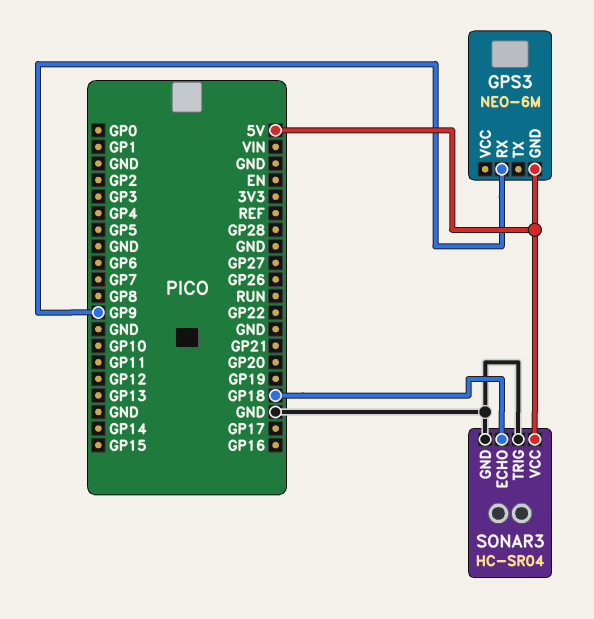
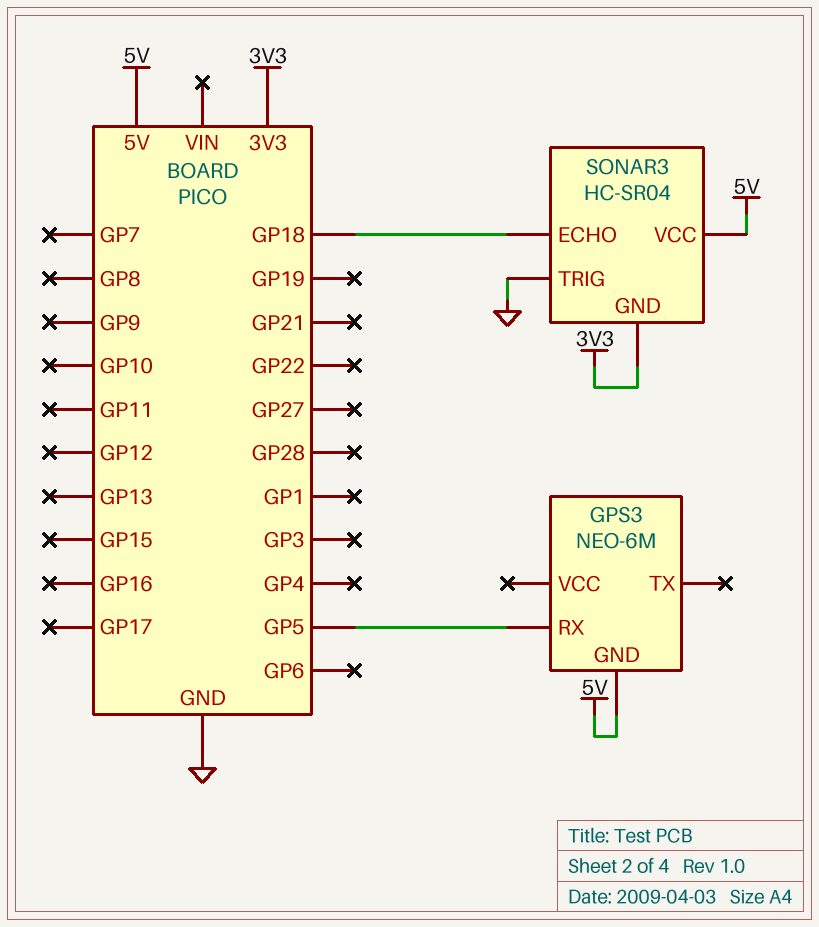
GPS3 pin RX: GP9 -> GP5
SONAR3 pin GND: GND -> 3V3

